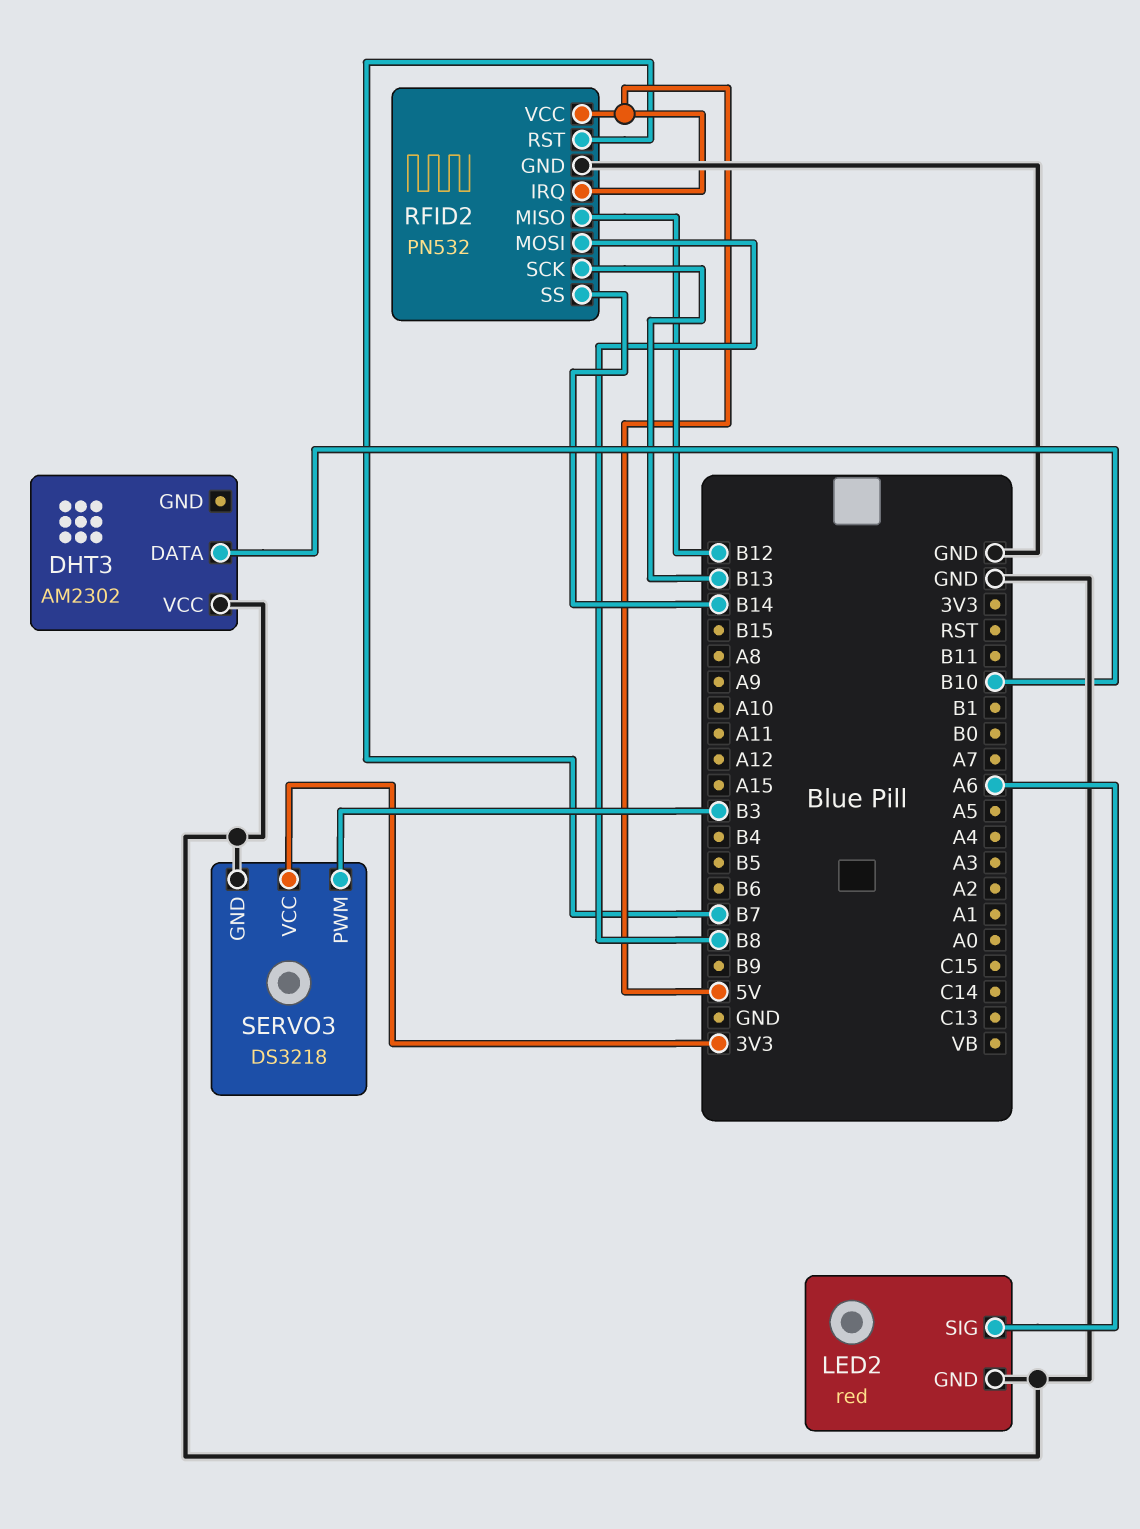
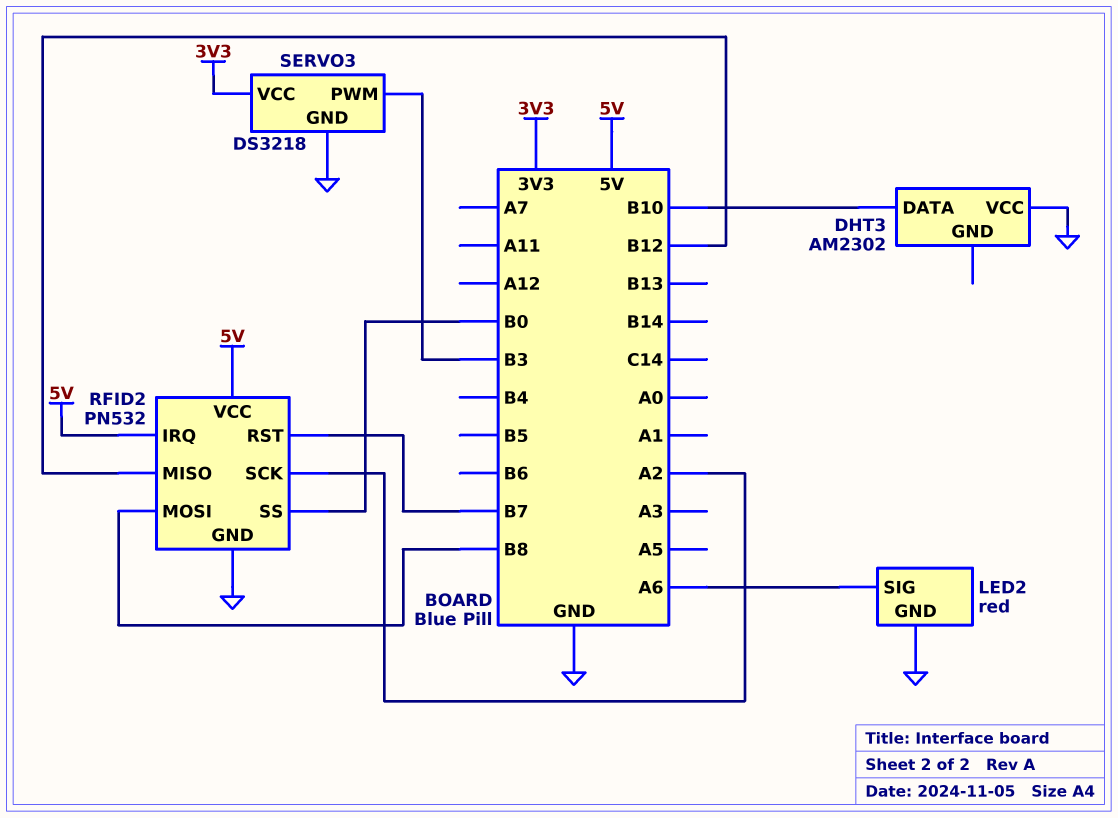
RFID2 pin SCK: B13 -> A2
RFID2 pin SS: B14 -> B0

